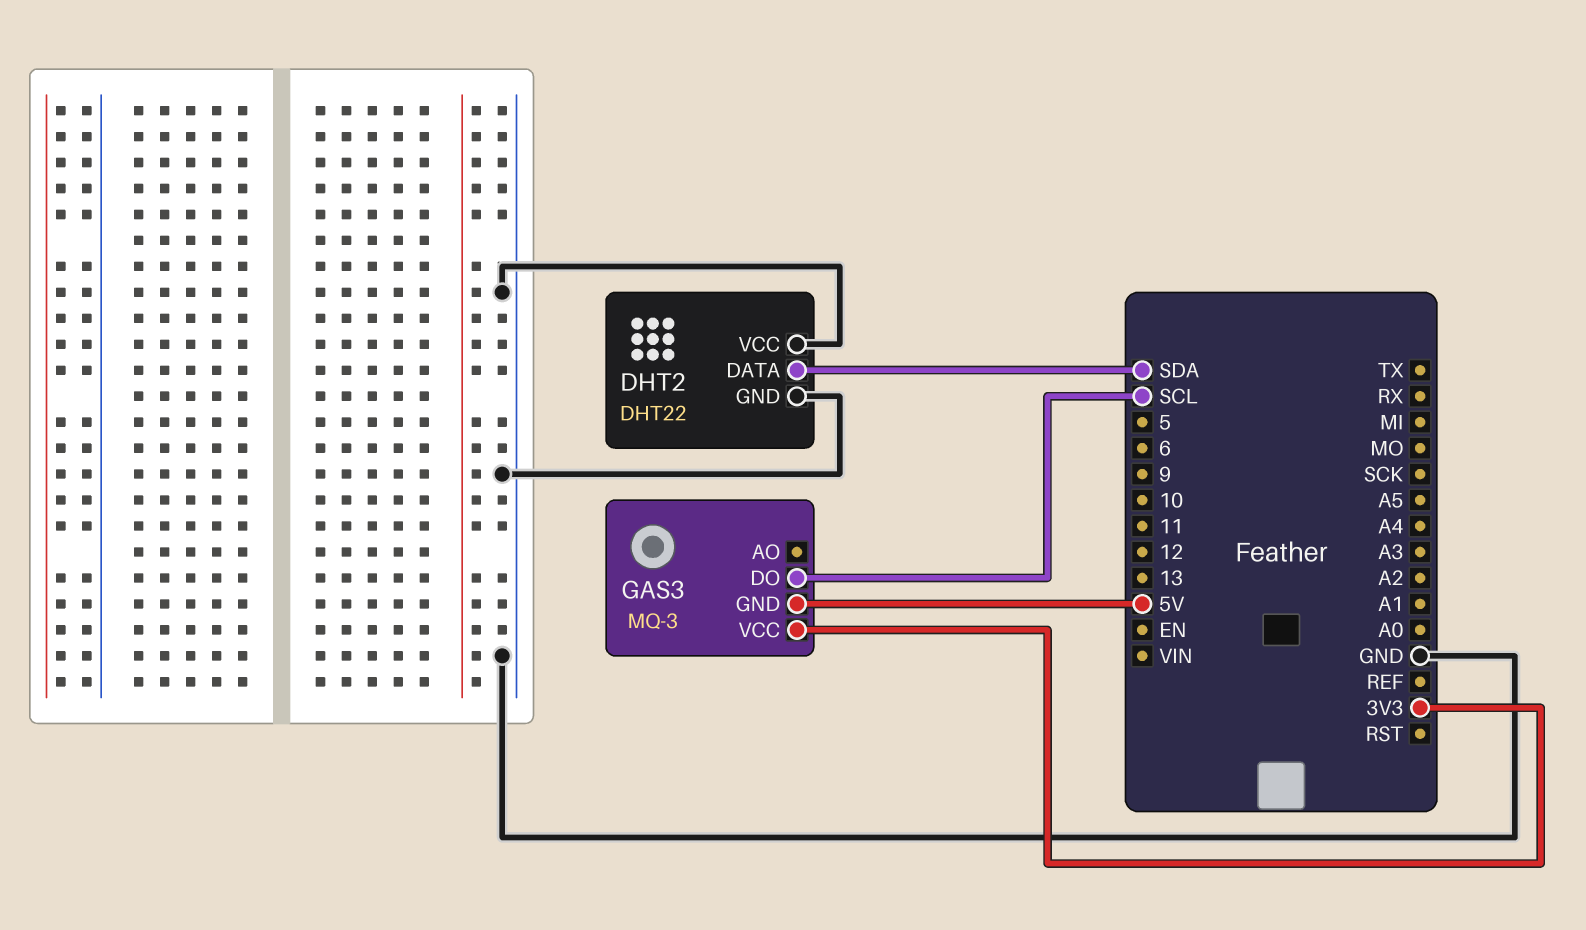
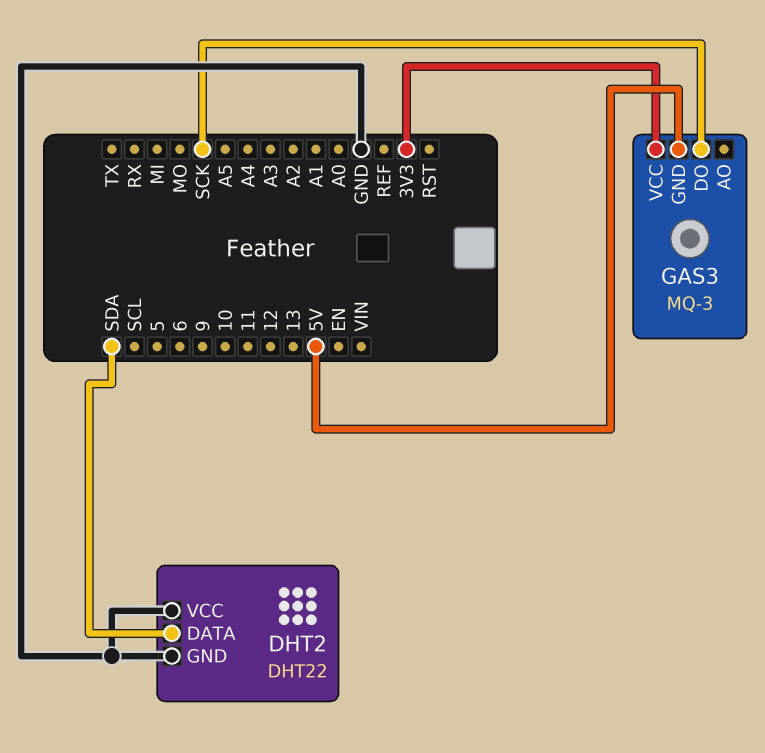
GAS3 pin DO: SCL -> SCK

